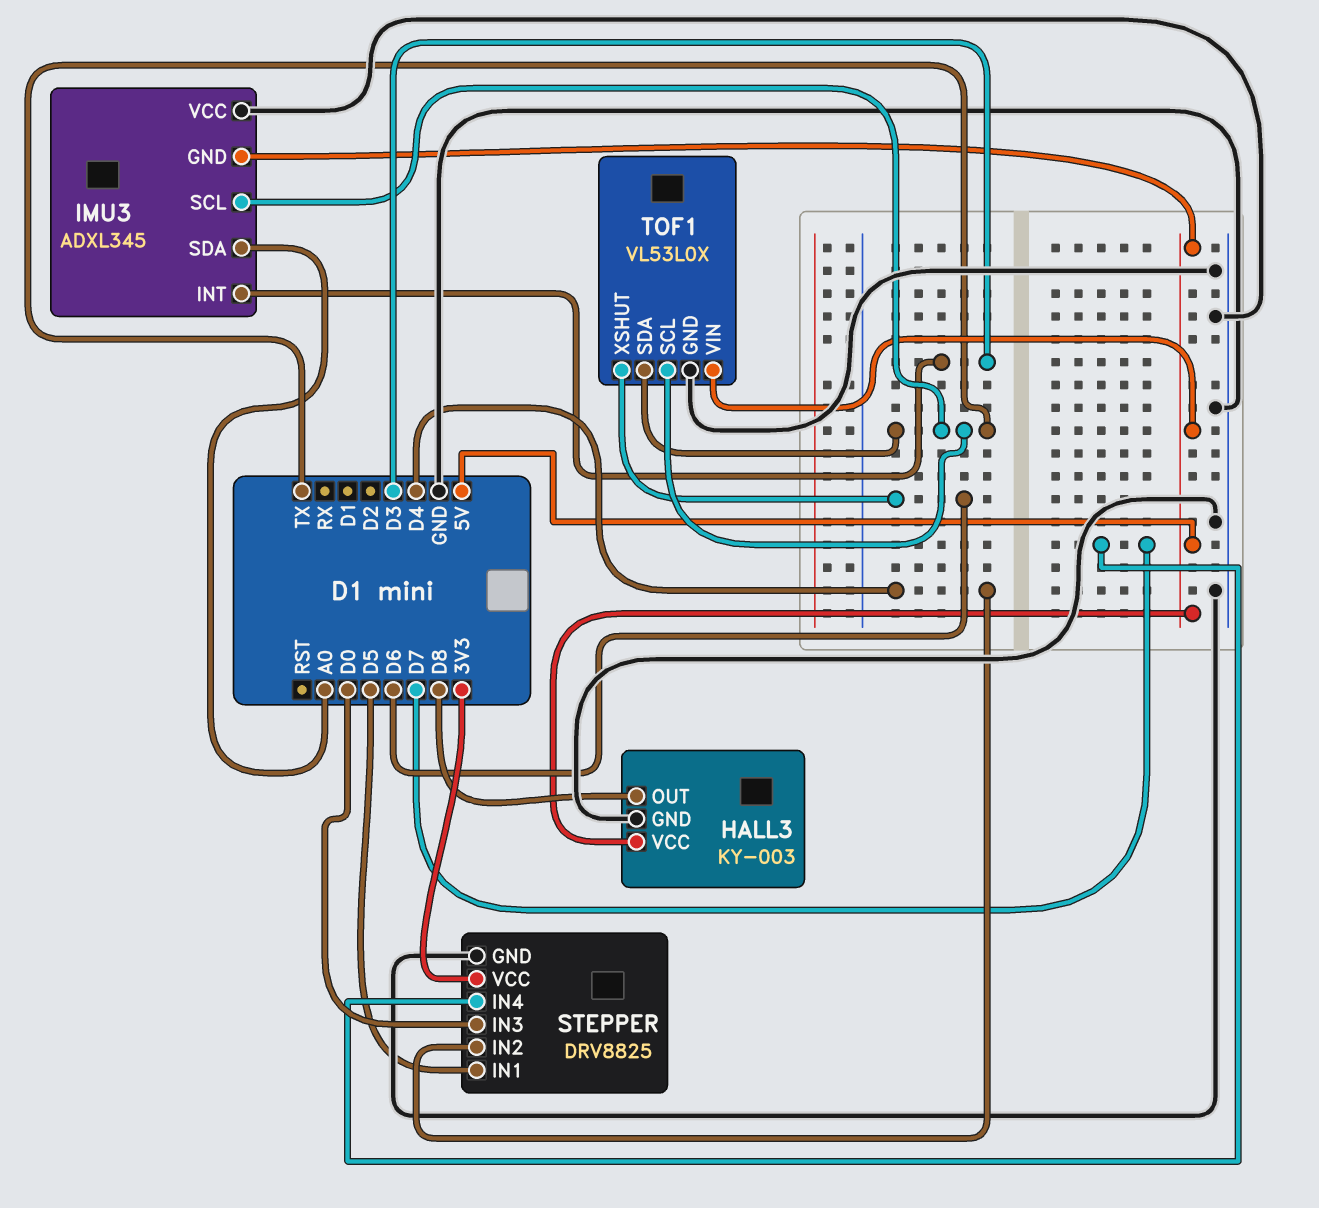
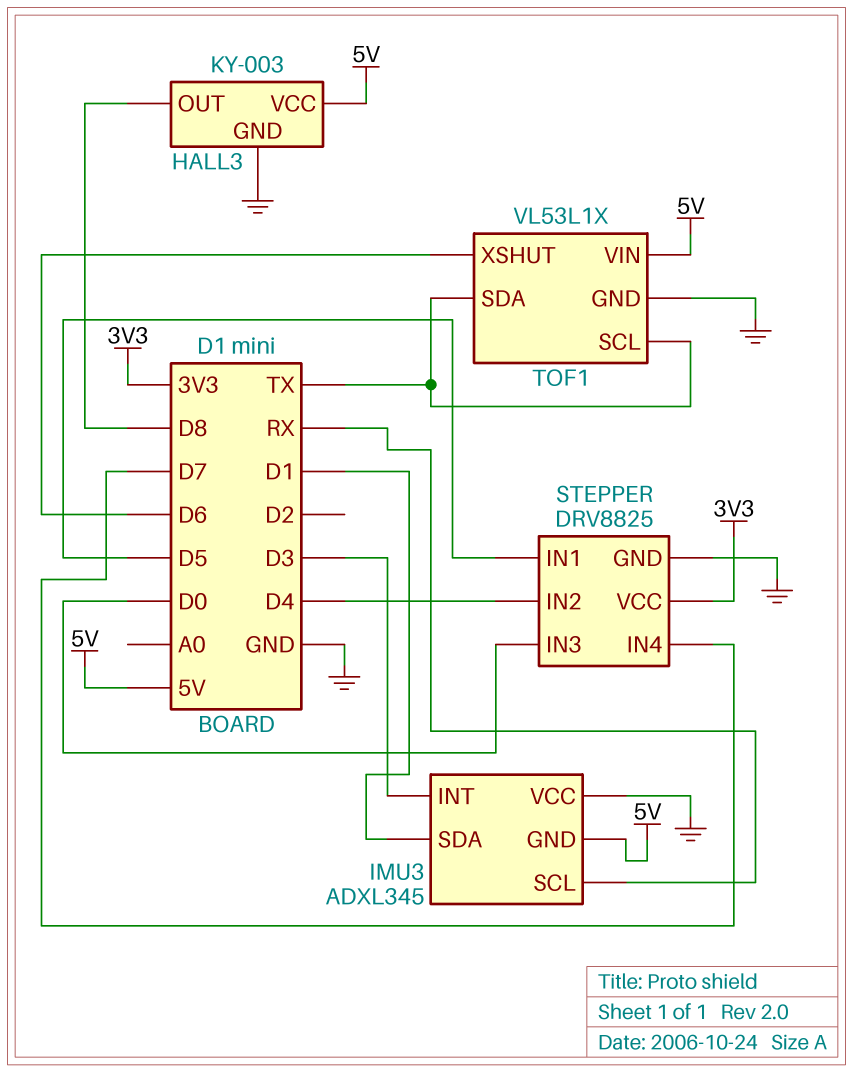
IMU3 pin SCL: TX -> RX
IMU3 pin SDA: A0 -> D1
TOF1: VL53L0X -> VL53L1X

